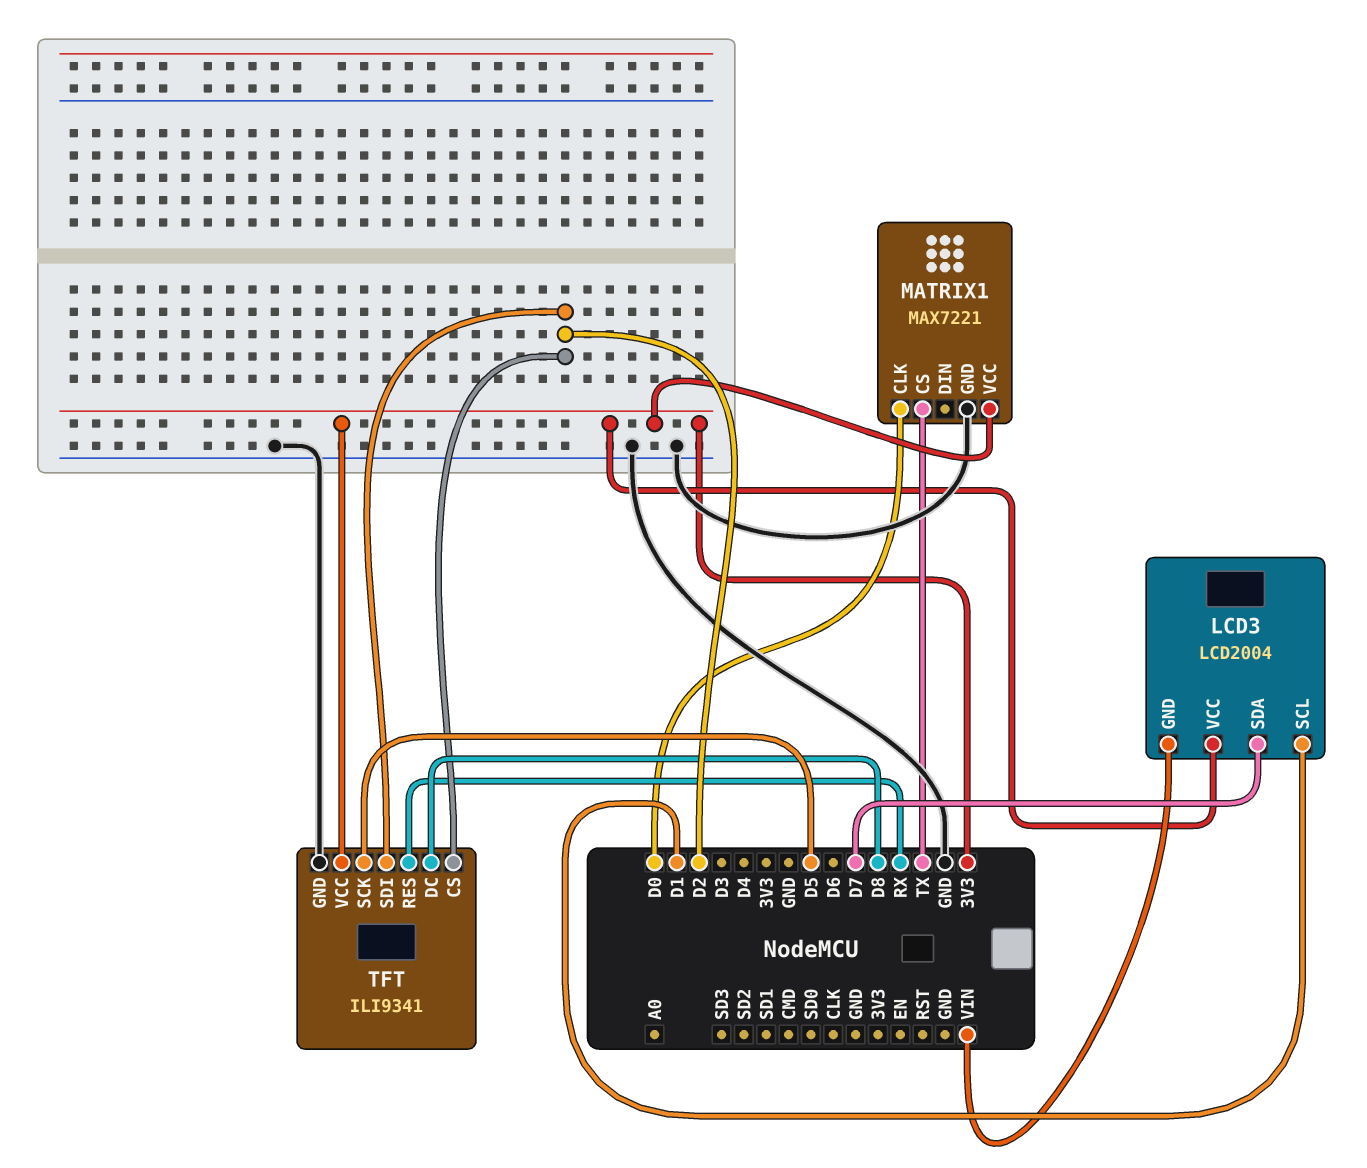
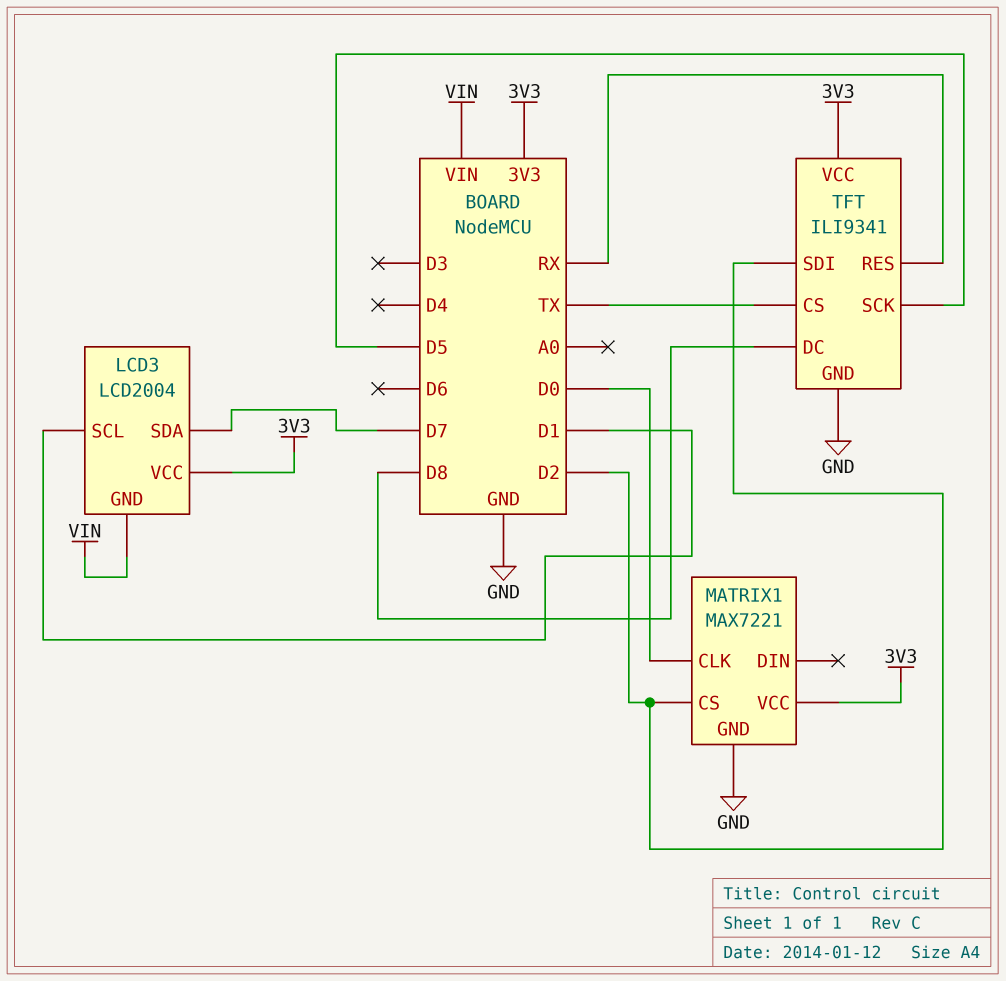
MATRIX1 pin CS: TX -> D2
TFT pin CS: D2 -> TX

